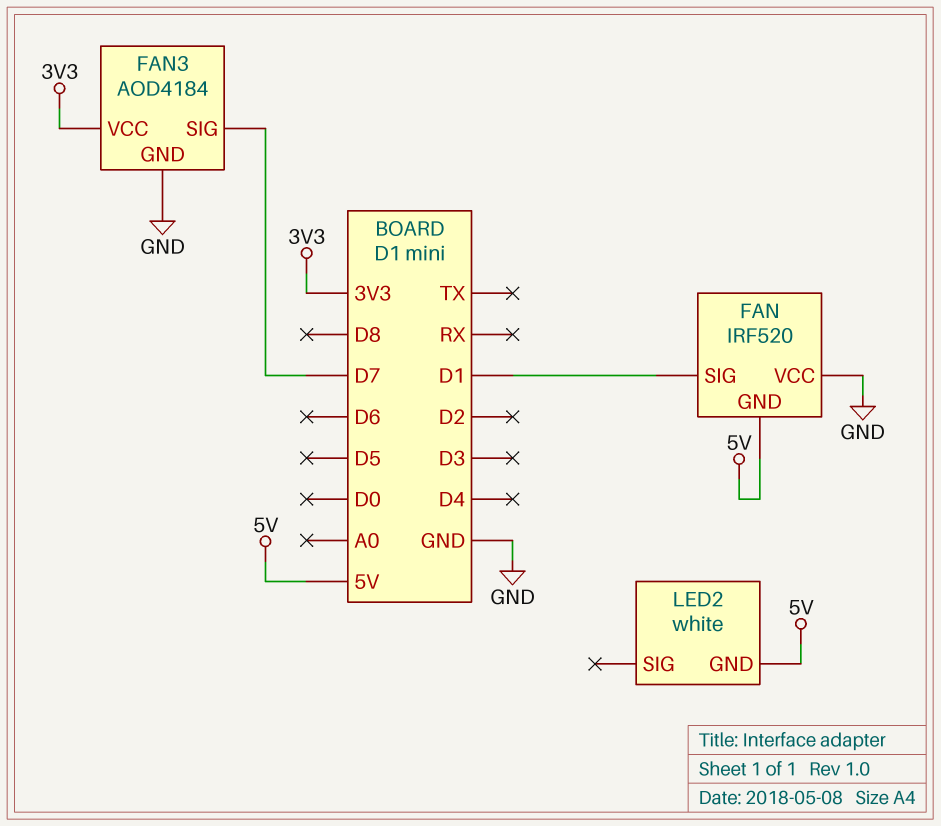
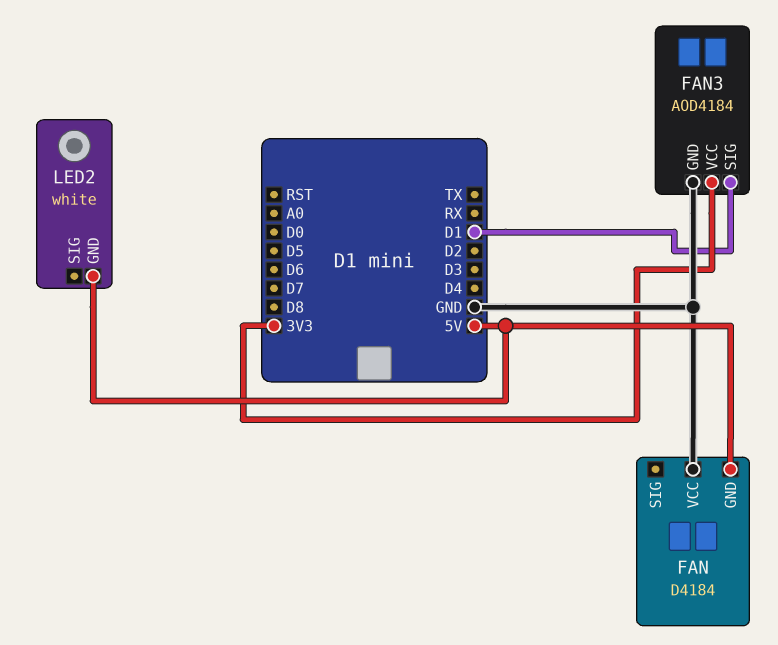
FAN: IRF520 -> D4184
FAN pin SIG: D1 -> none
FAN3 pin SIG: D7 -> D1

